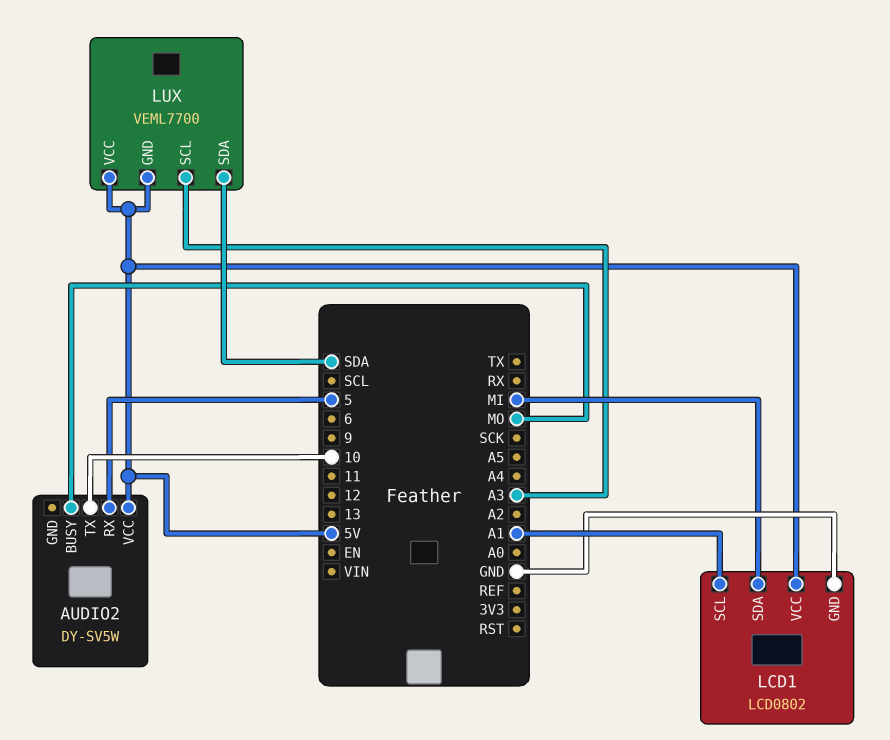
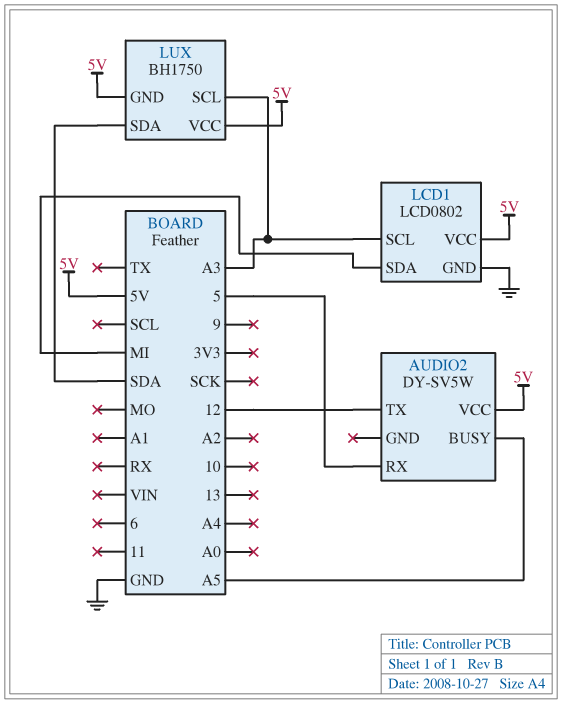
AUDIO2 pin BUSY: MO -> A5
AUDIO2 pin TX: 10 -> 12
LCD1 pin SCL: A1 -> A3
LUX: VEML7700 -> BH1750

